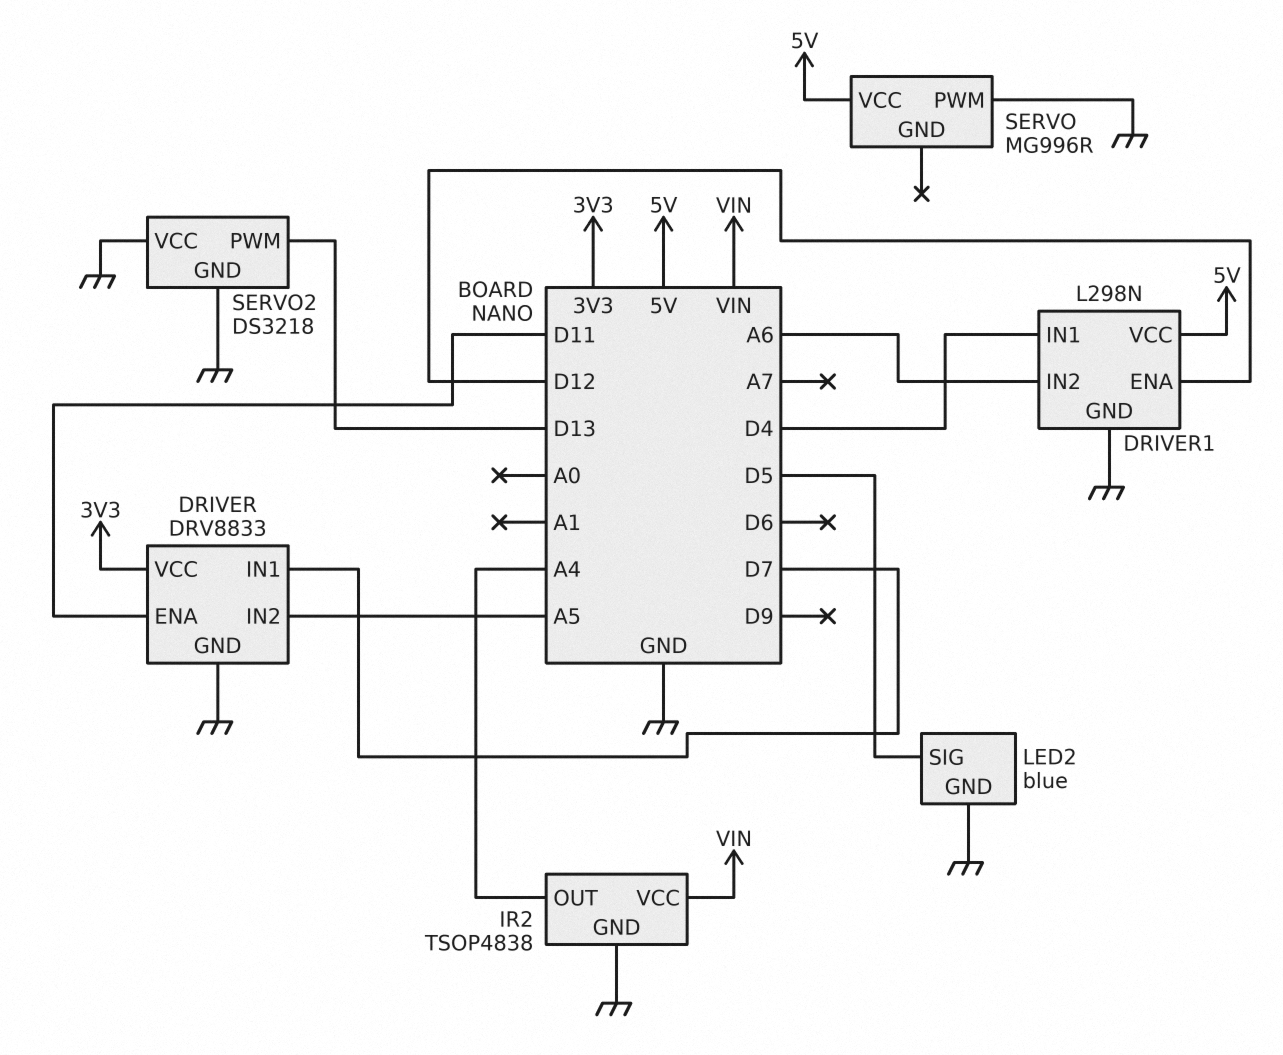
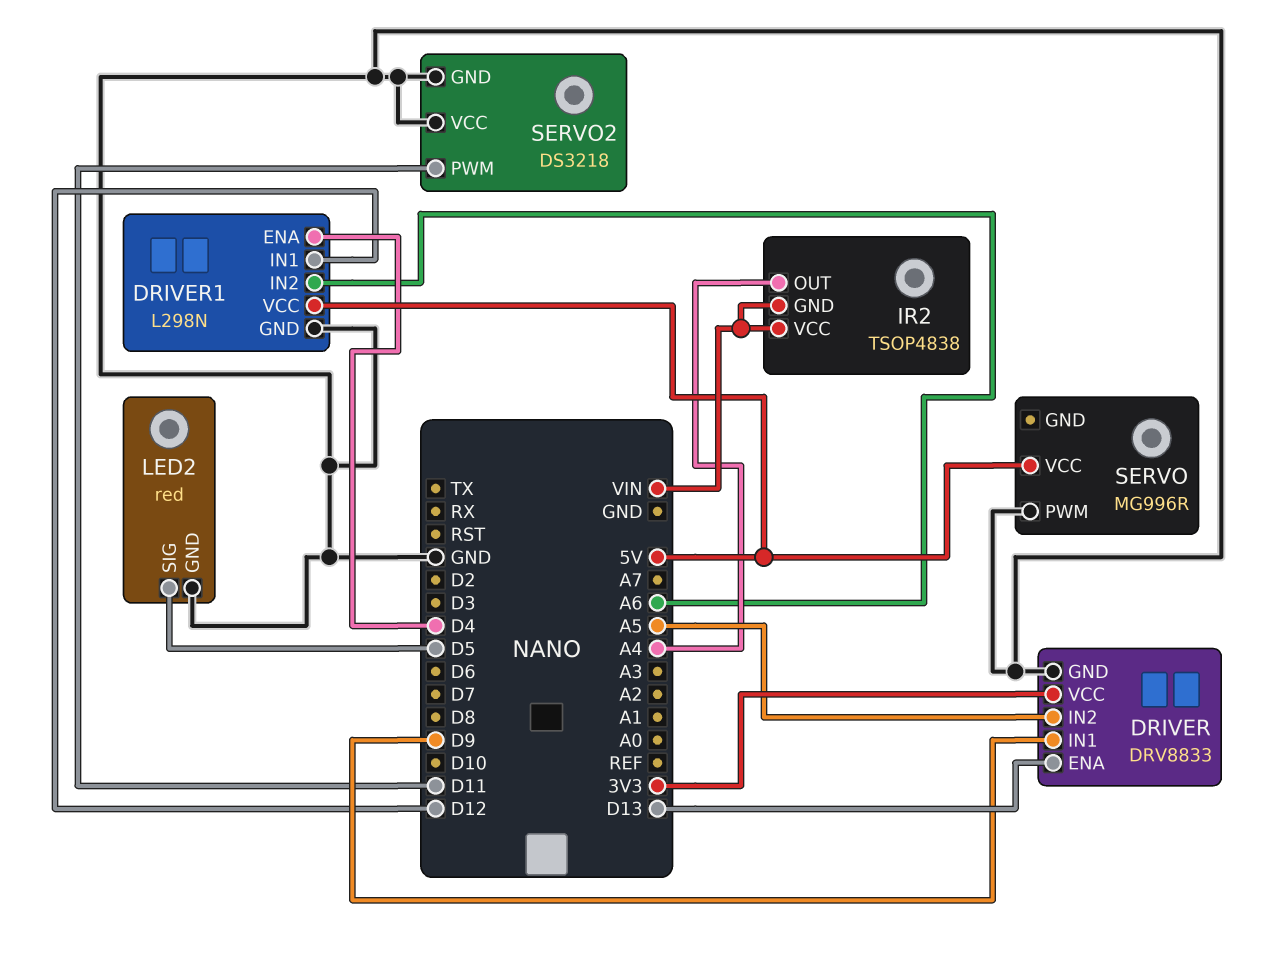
DRIVER pin ENA: D11 -> D13
DRIVER pin IN1: D7 -> D9
DRIVER1 pin ENA: D12 -> D4
DRIVER1 pin IN1: D4 -> D12
IR2 pin GND: GND -> VIN
LED2: blue -> red
SERVO2 pin PWM: D13 -> D11

